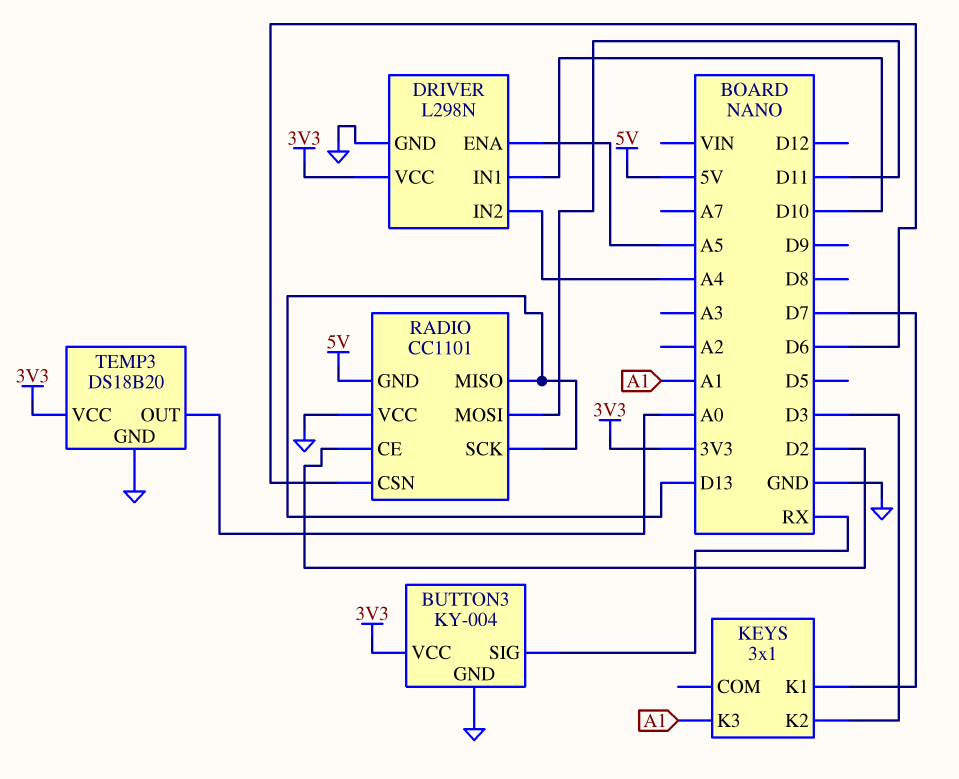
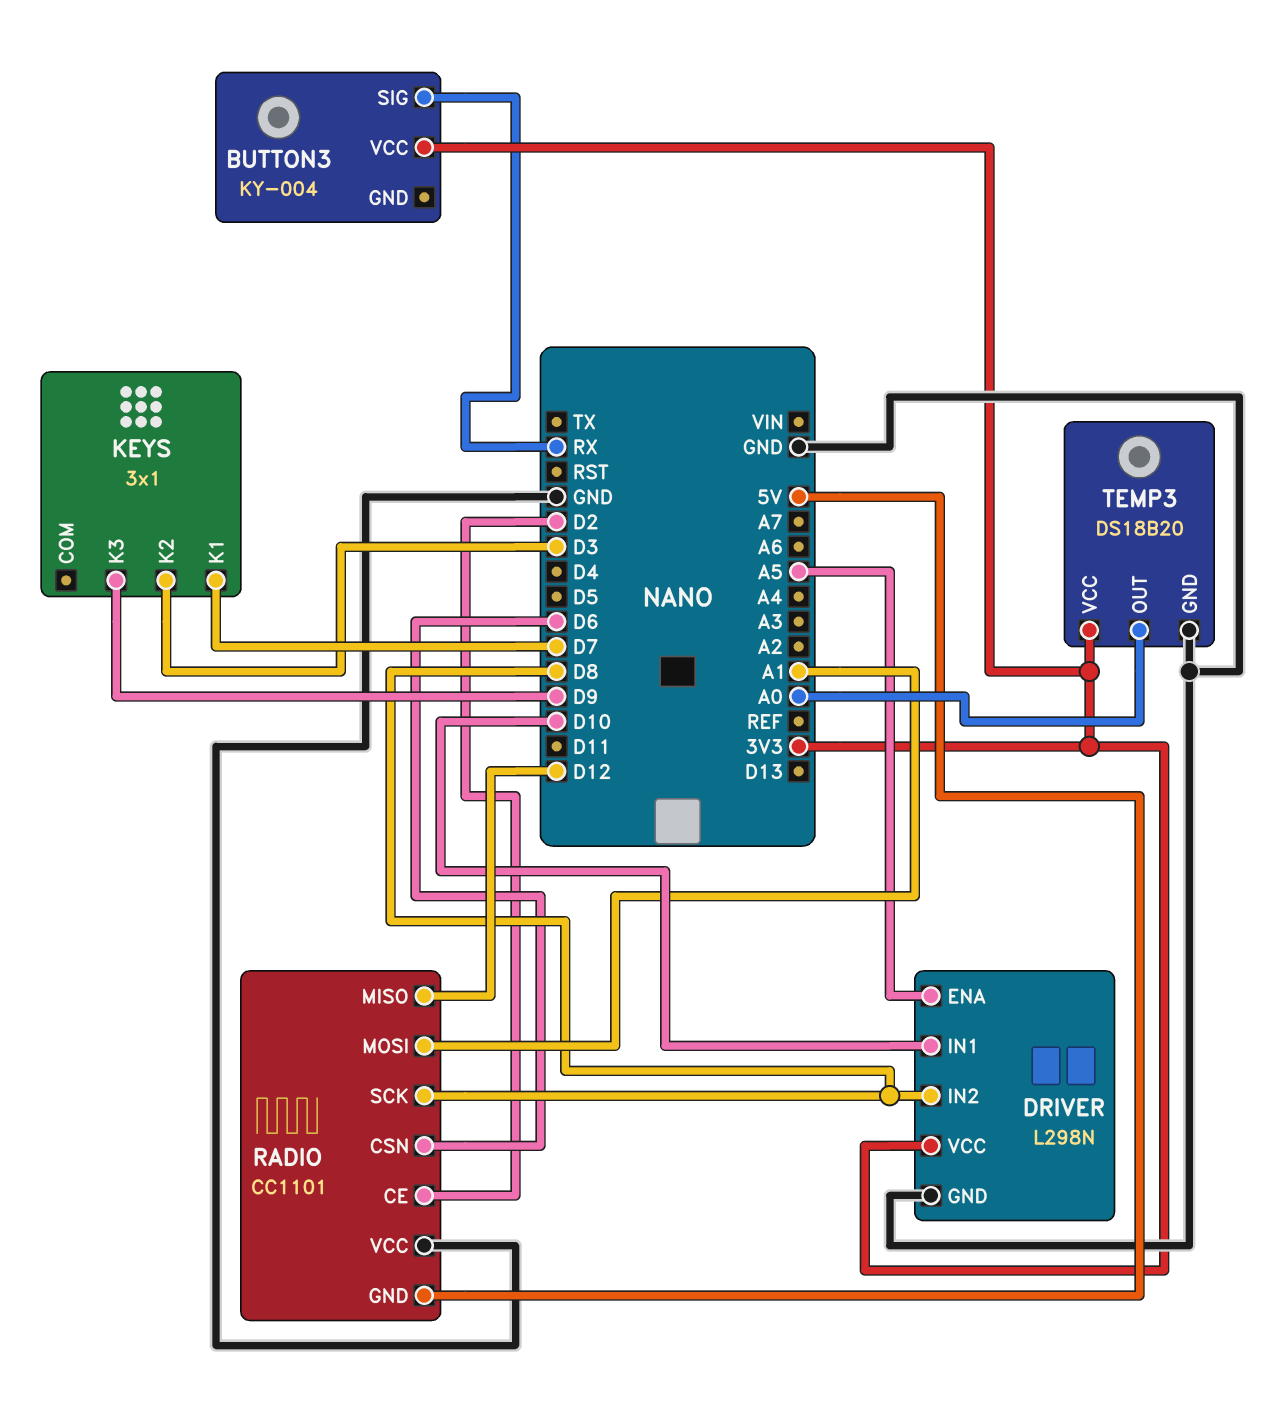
BUTTON3 pin GND: GND -> none
DRIVER pin IN2: A4 -> D8
KEYS pin K3: A1 -> D9
RADIO pin MISO: D13 -> D12
RADIO pin MOSI: D11 -> A1
RADIO pin SCK: D13 -> D8

